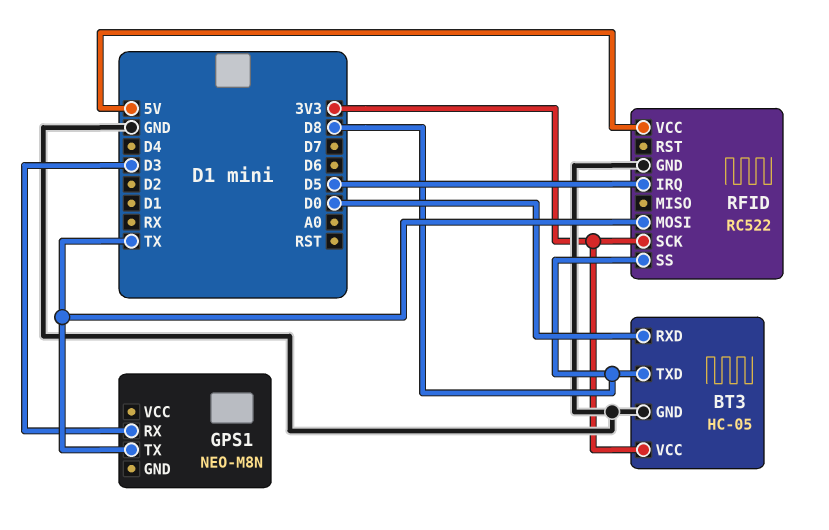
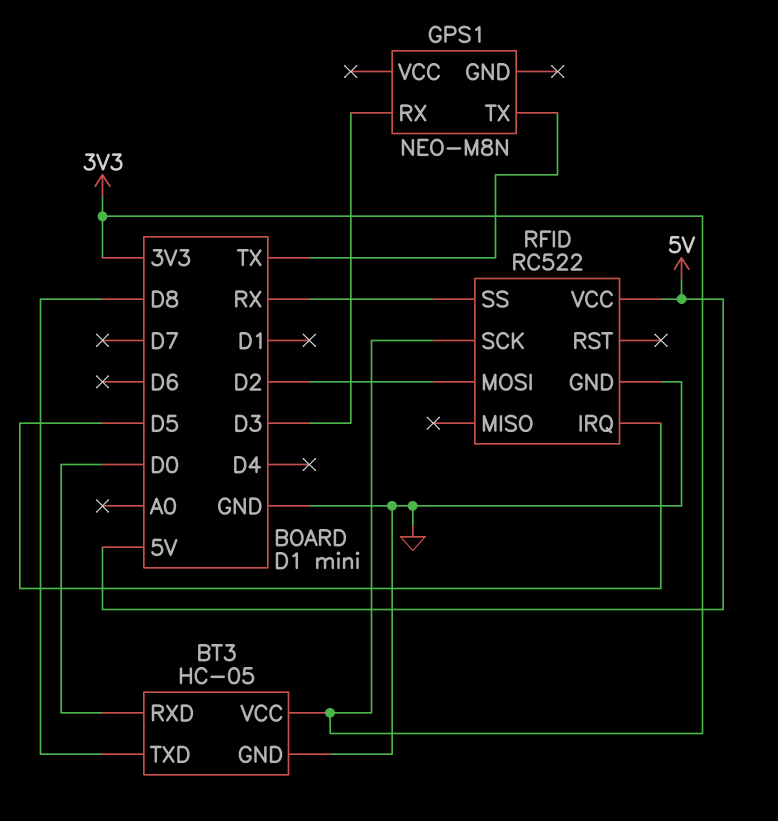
RFID pin MOSI: TX -> D2
RFID pin SS: D8 -> RX

